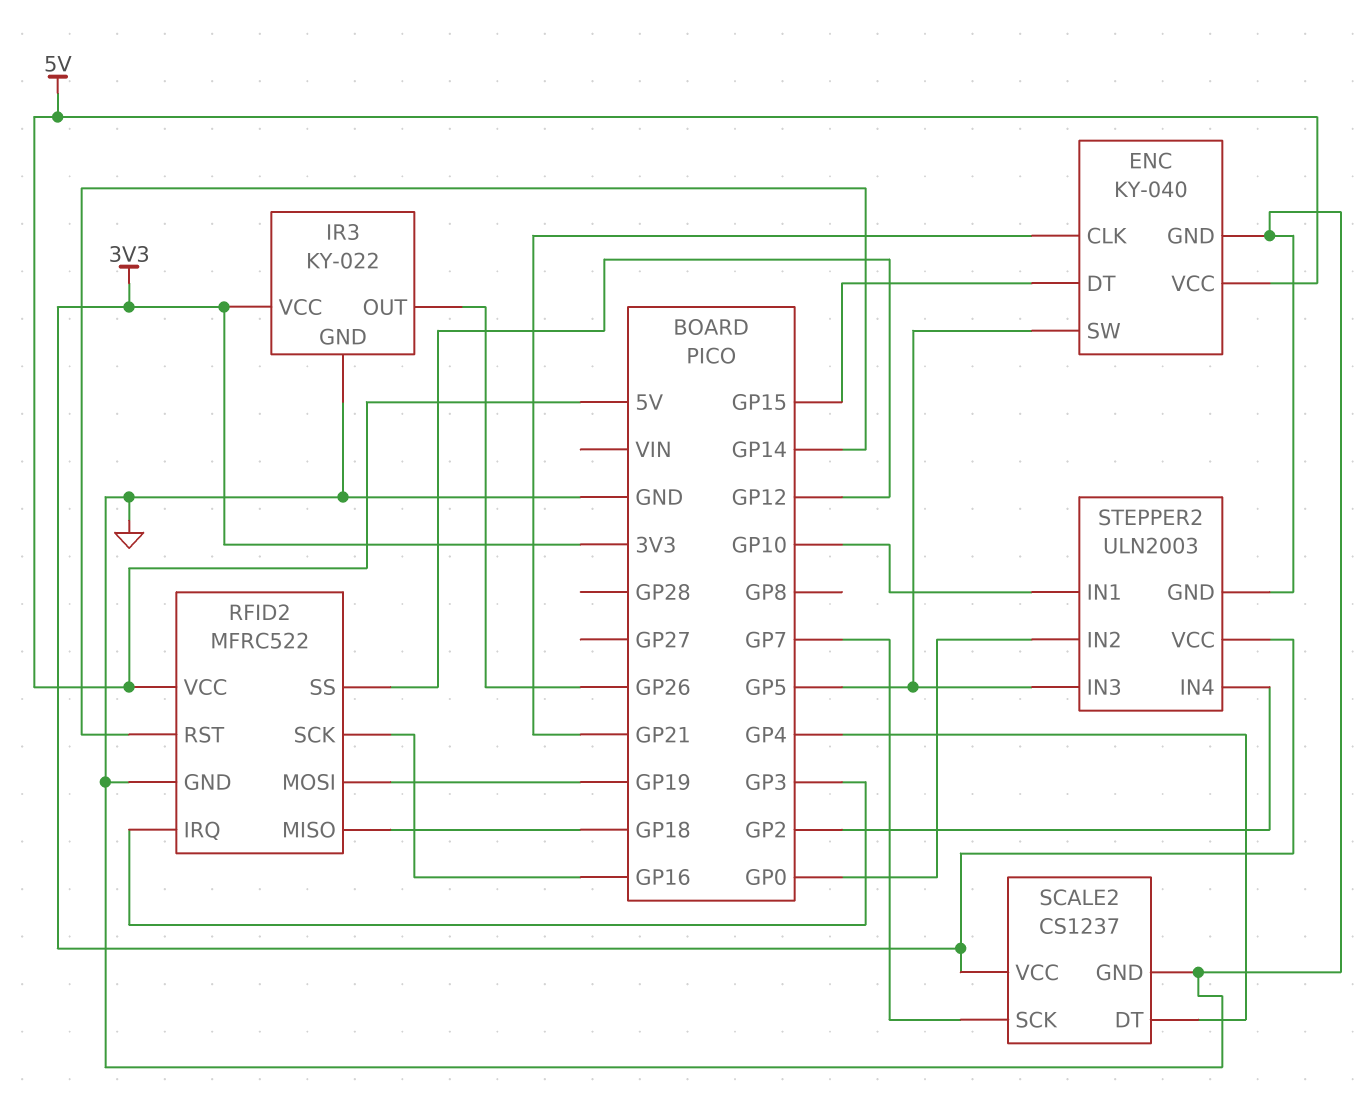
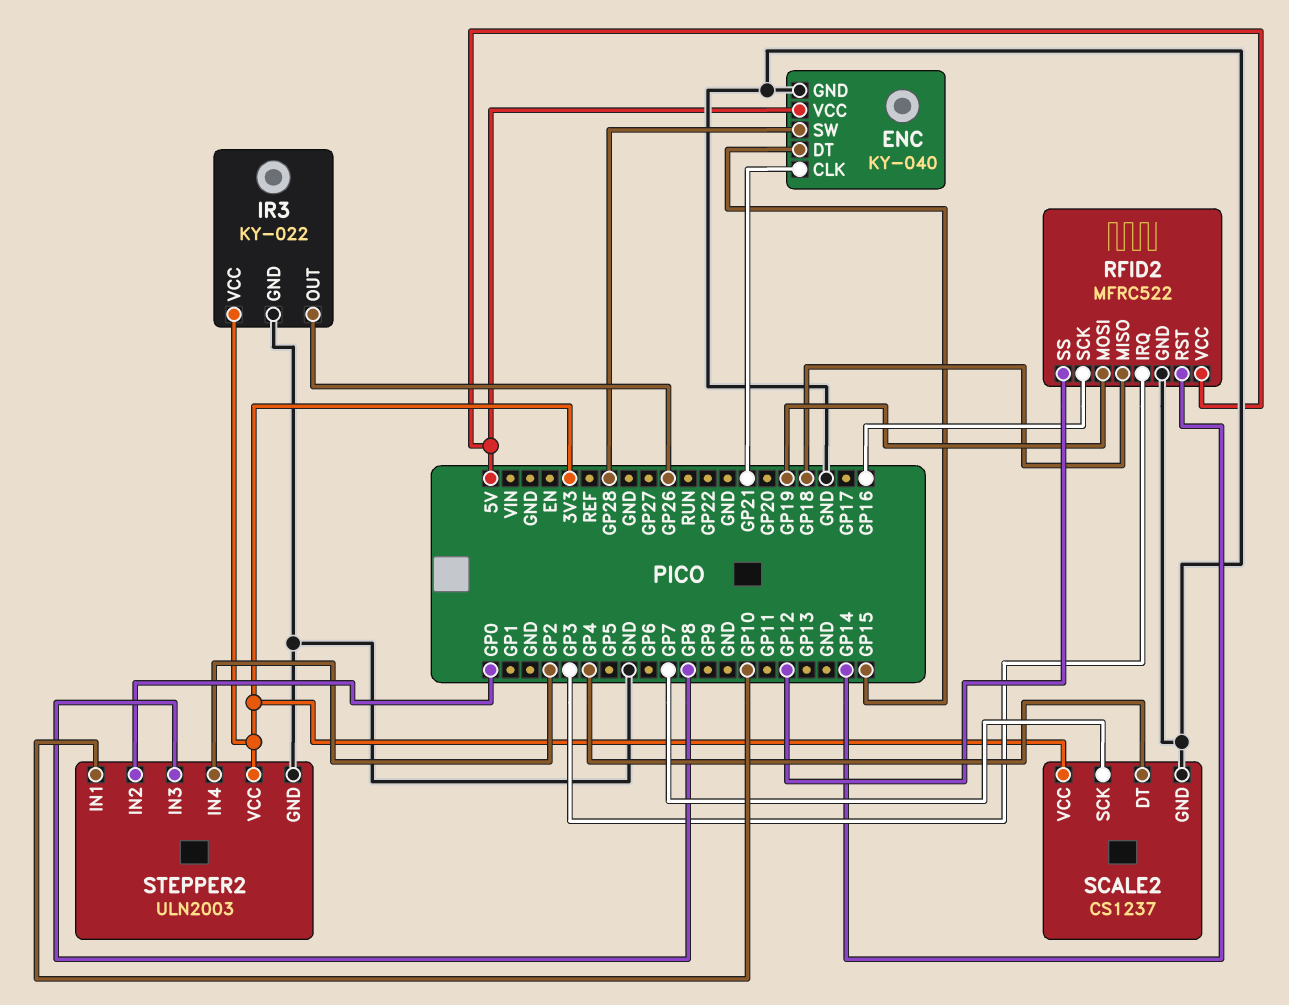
ENC pin SW: GP5 -> GP28
STEPPER2 pin IN3: GP5 -> GP8

